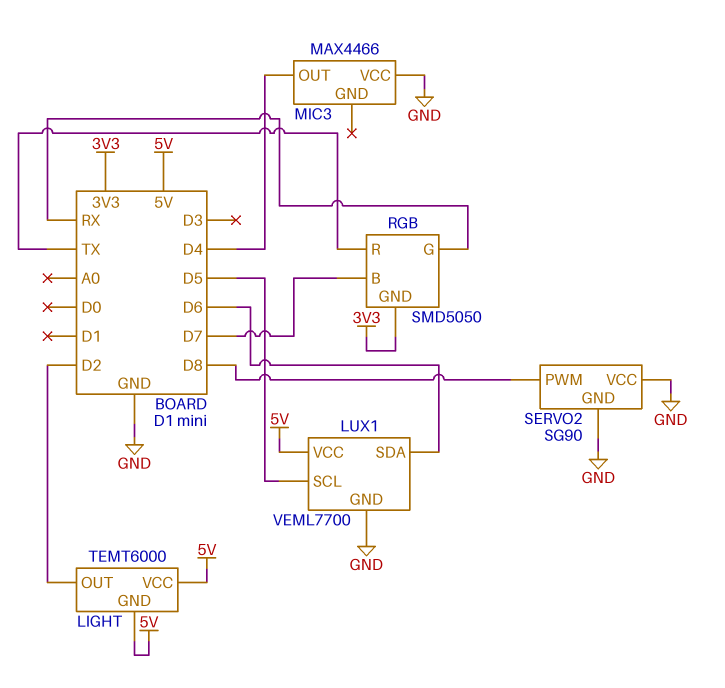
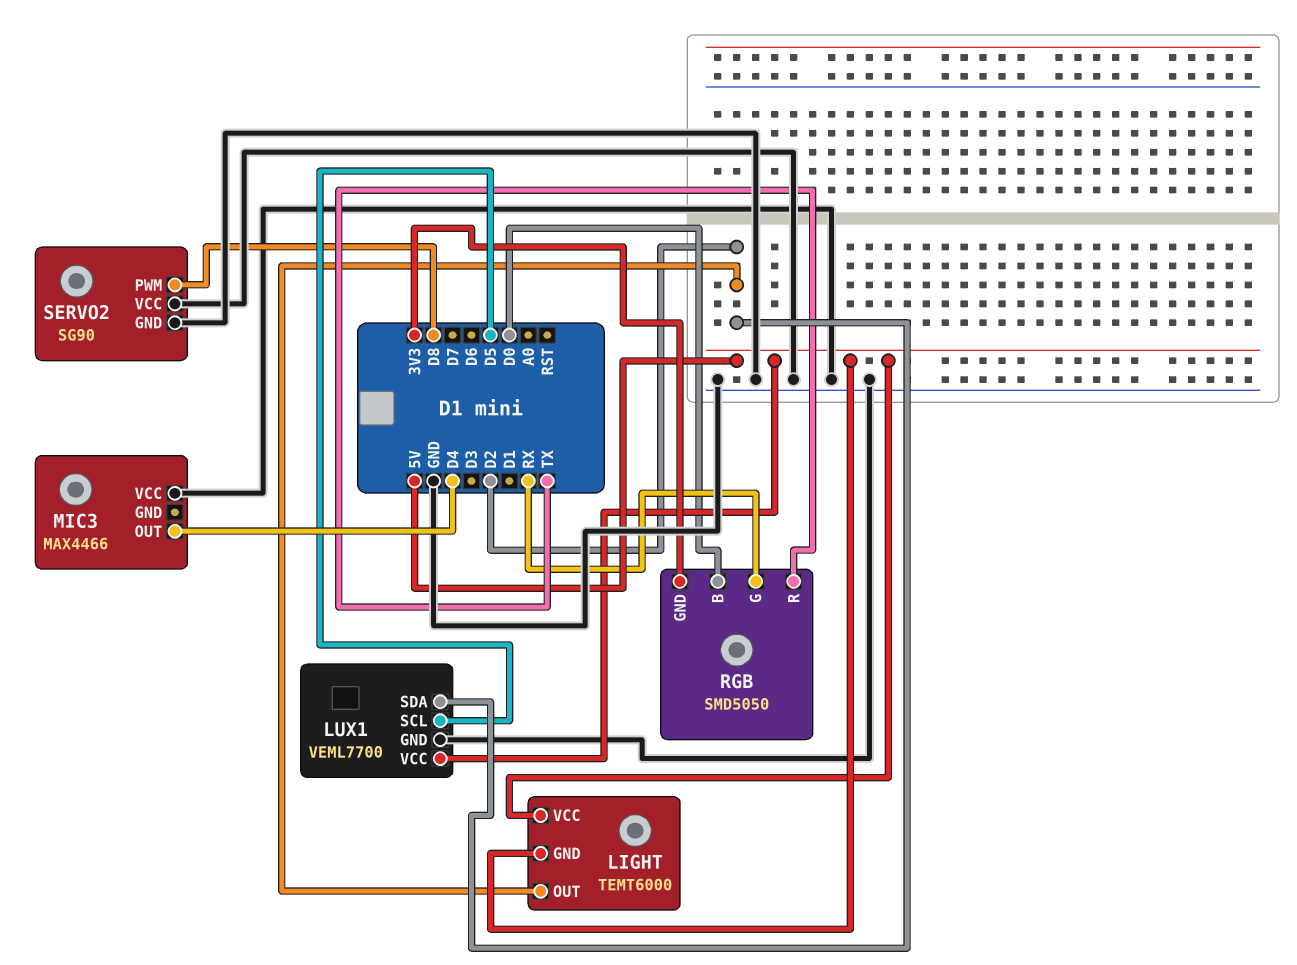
LUX1 pin SDA: D6 -> D2
RGB pin B: D7 -> D0

